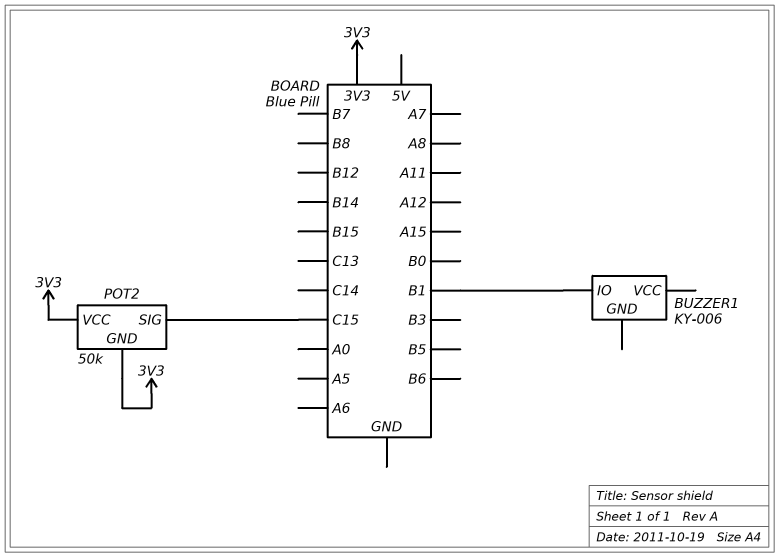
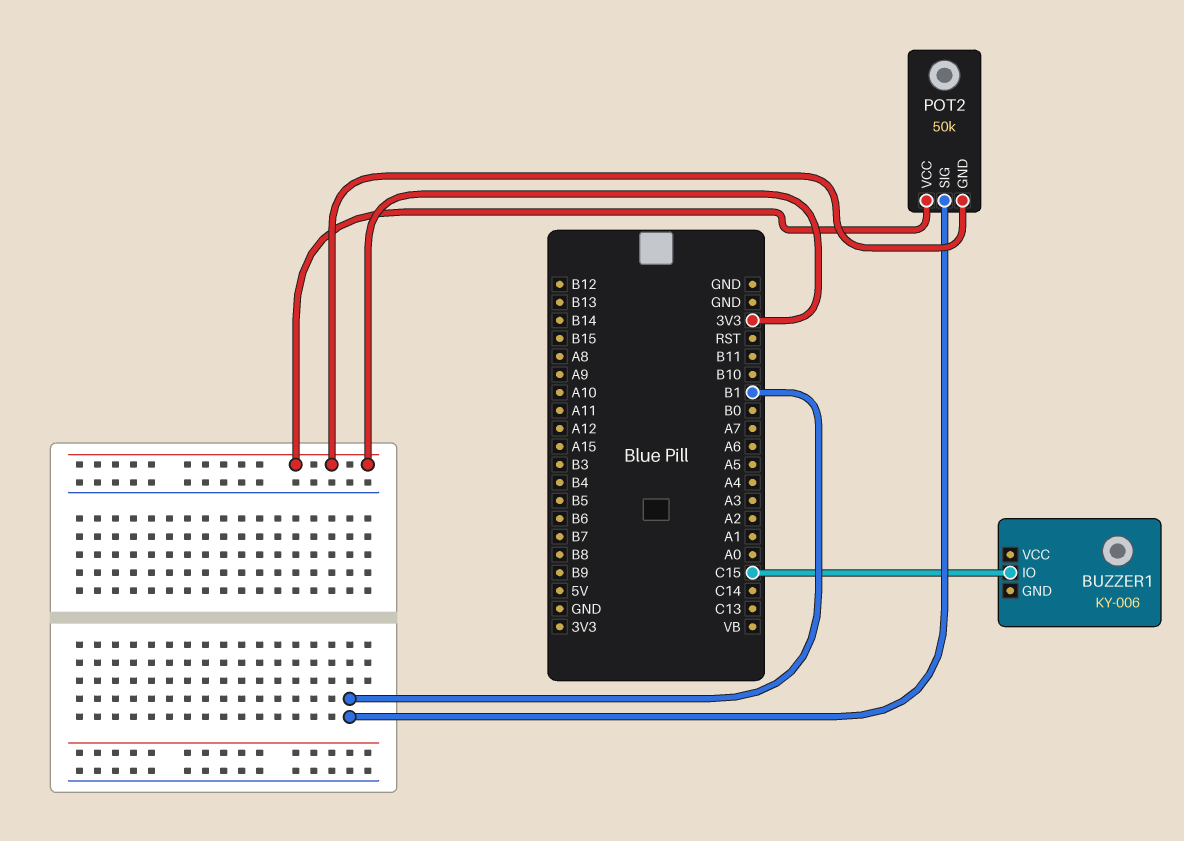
BUZZER1 pin IO: B1 -> C15
POT2 pin SIG: C15 -> B1

